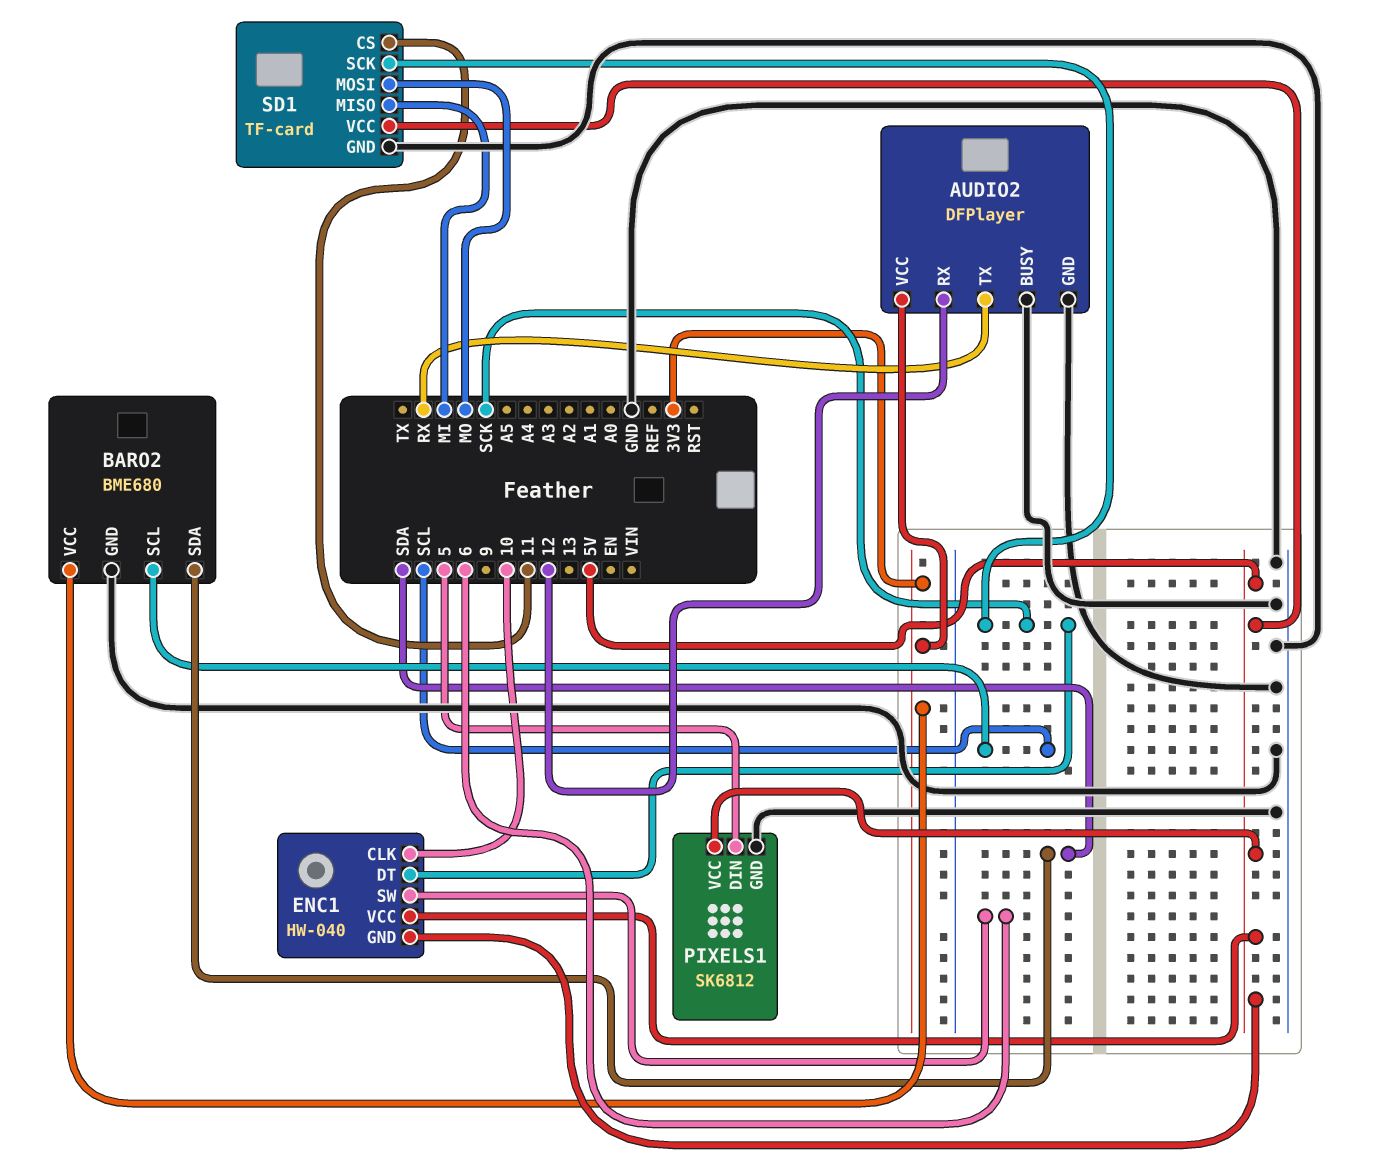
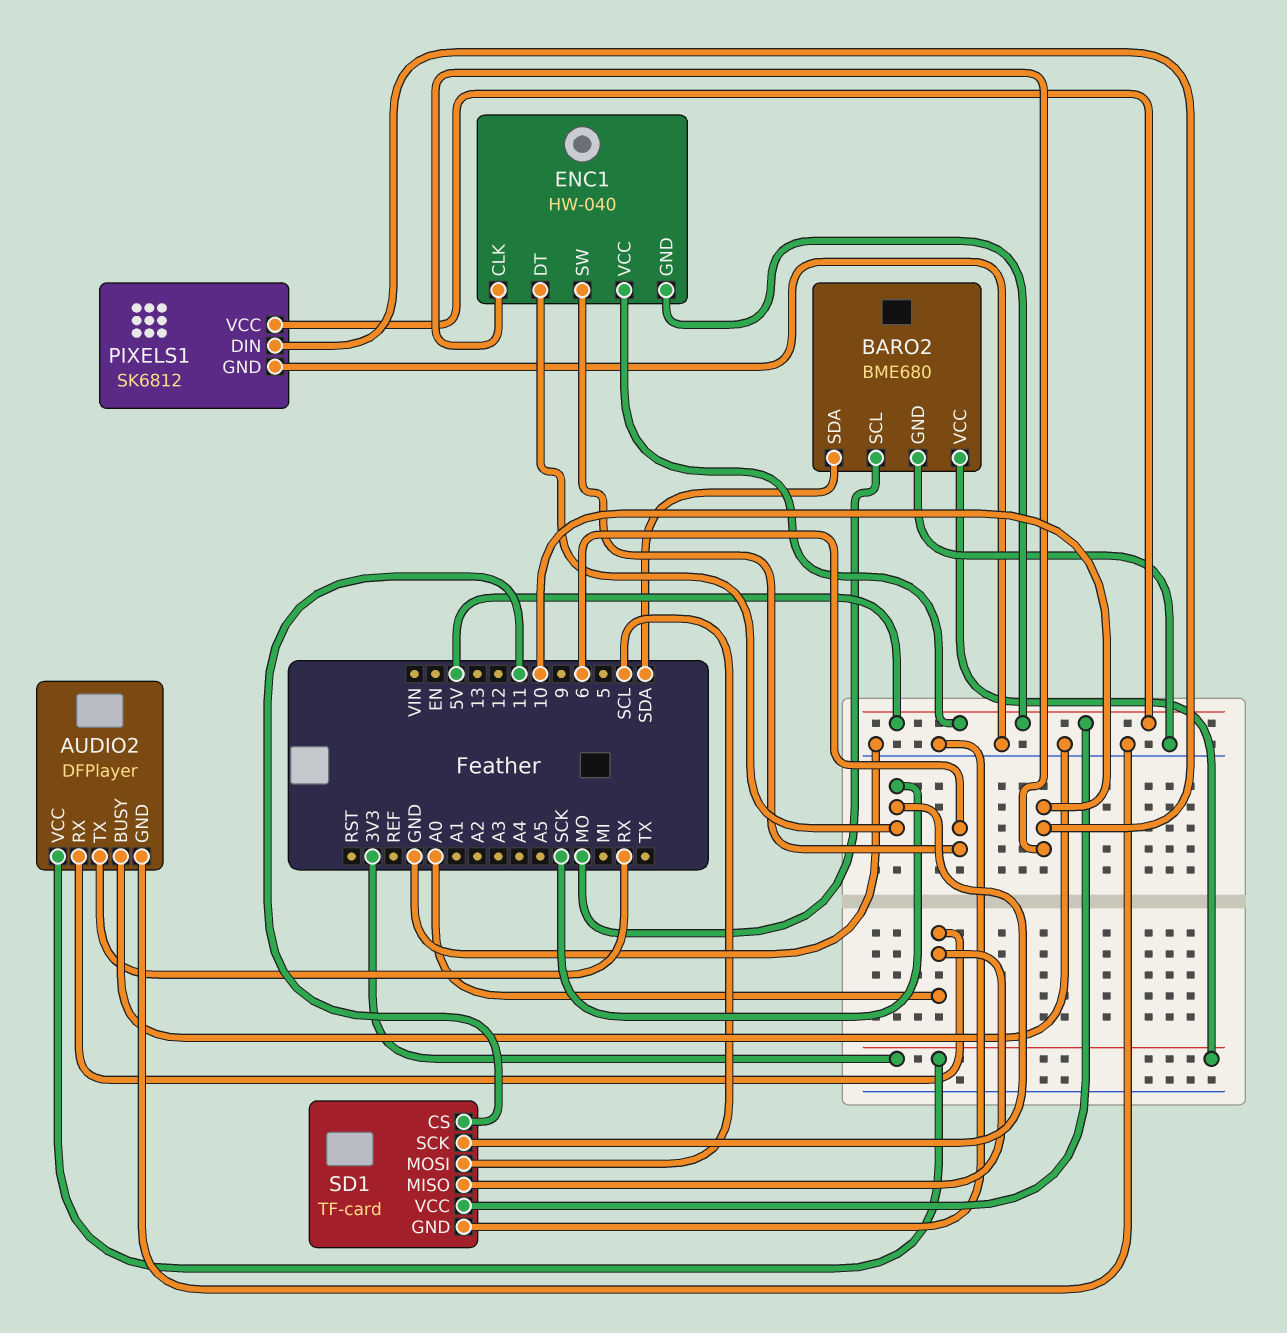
AUDIO2 pin RX: 12 -> A0
BARO2 pin SCL: SCL -> MO
PIXELS1 pin DIN: 5 -> 10
SD1 pin MISO: MI -> A0
SD1 pin MOSI: MO -> SCL

